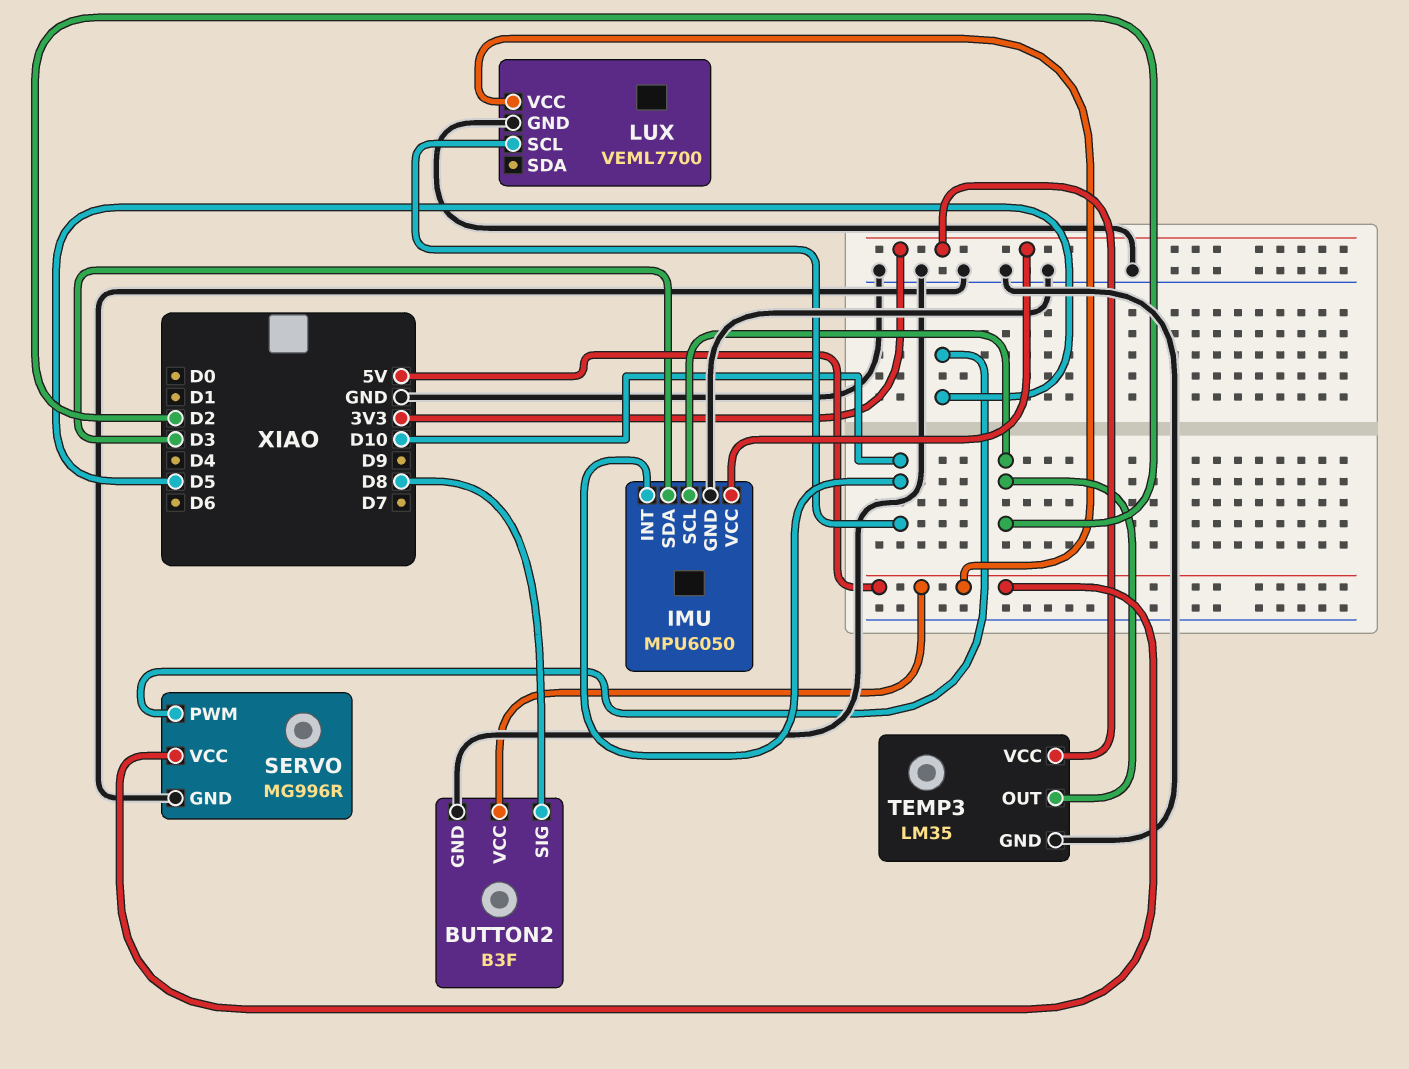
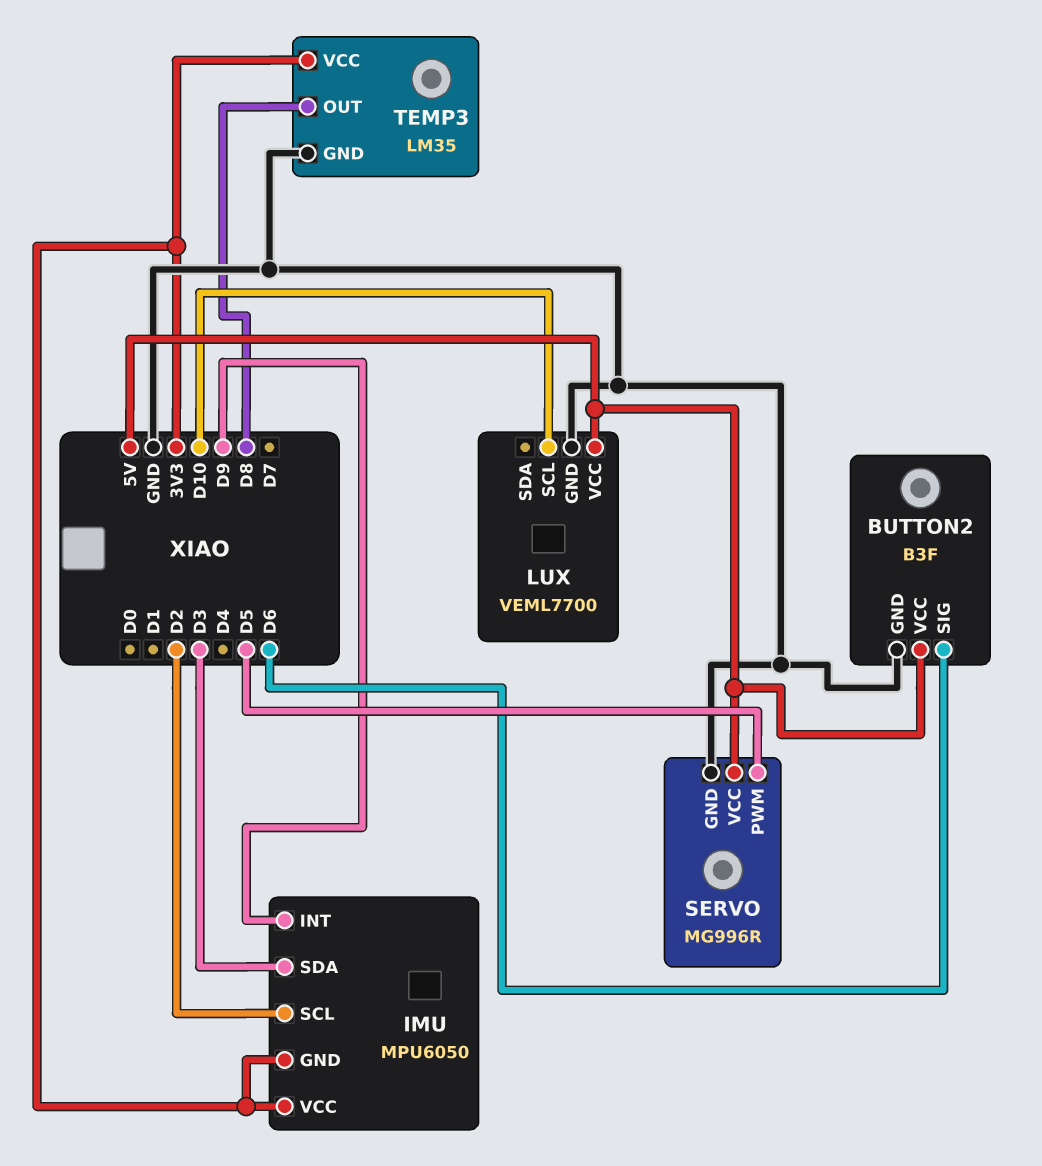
BUTTON2 pin SIG: D8 -> D6
IMU pin GND: GND -> 3V3
IMU pin INT: D10 -> D9
TEMP3 pin OUT: D2 -> D8

